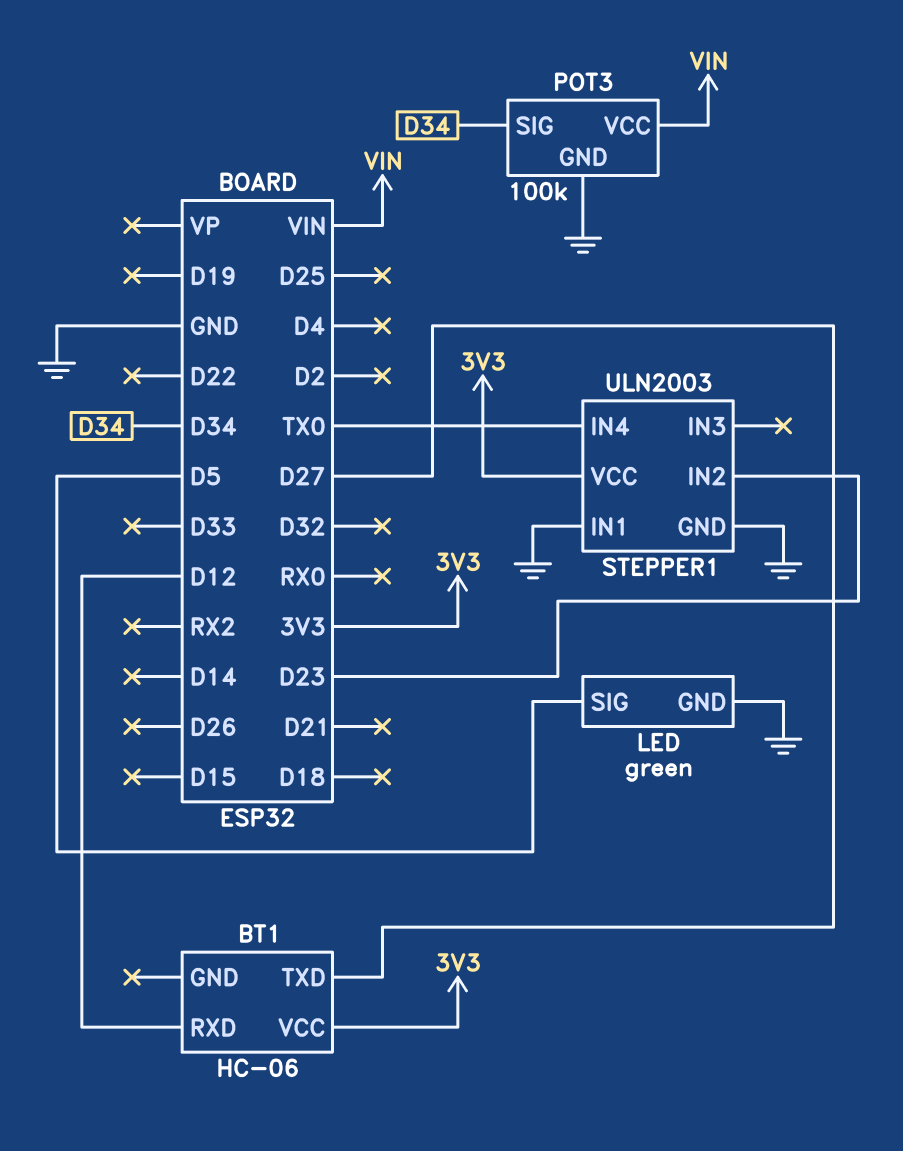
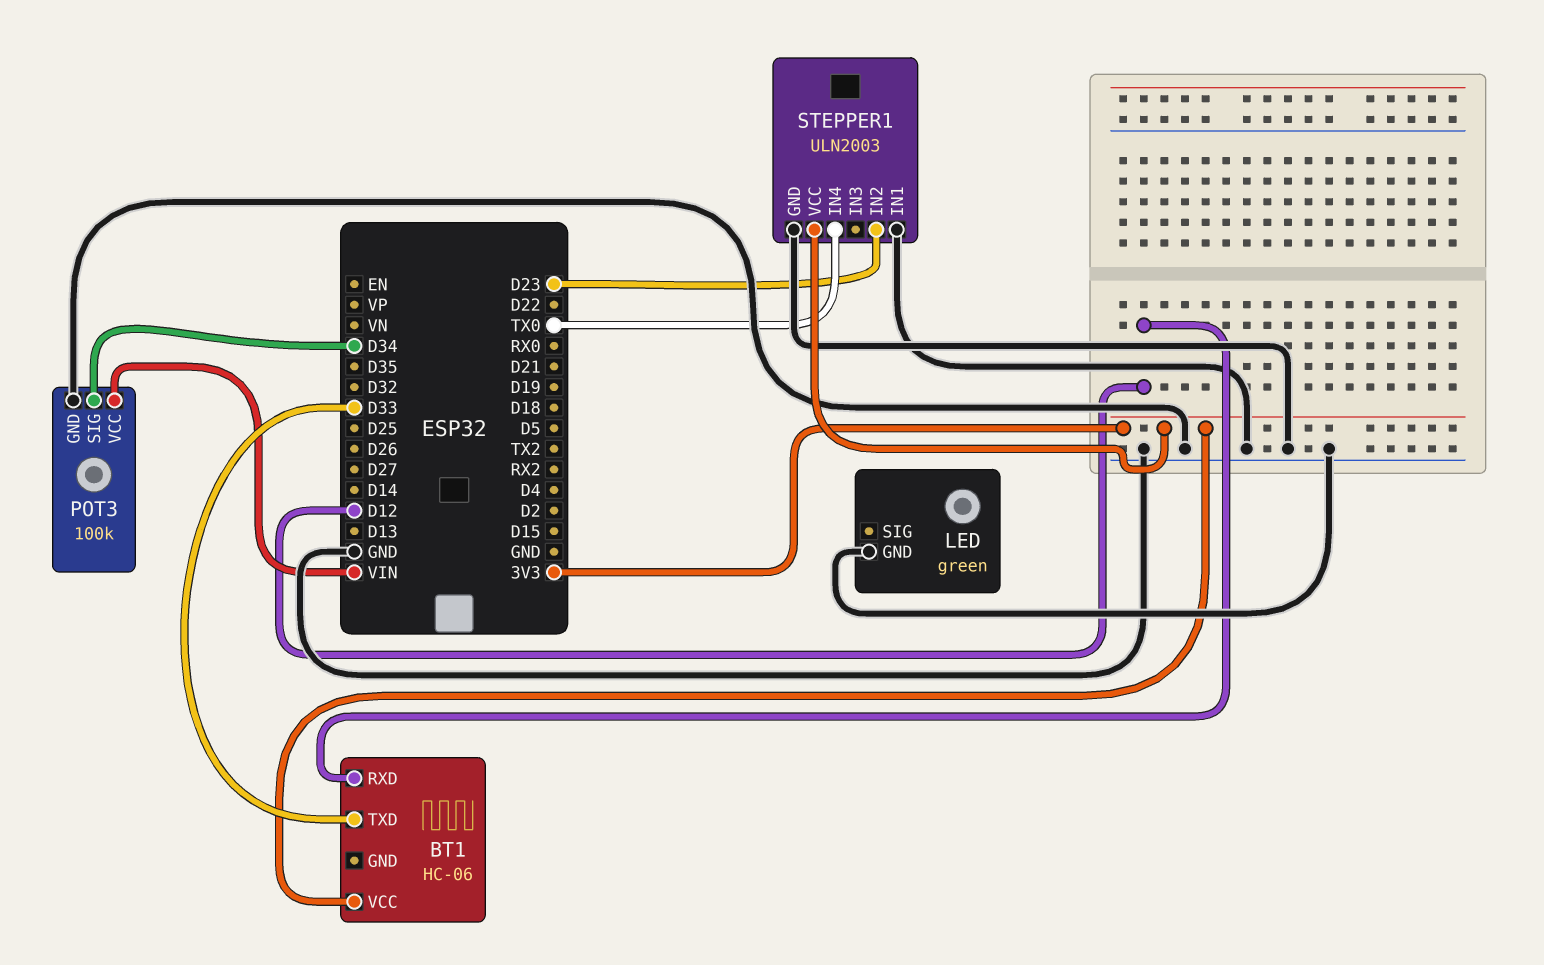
BT1 pin TXD: D27 -> D33
LED pin SIG: D5 -> none

